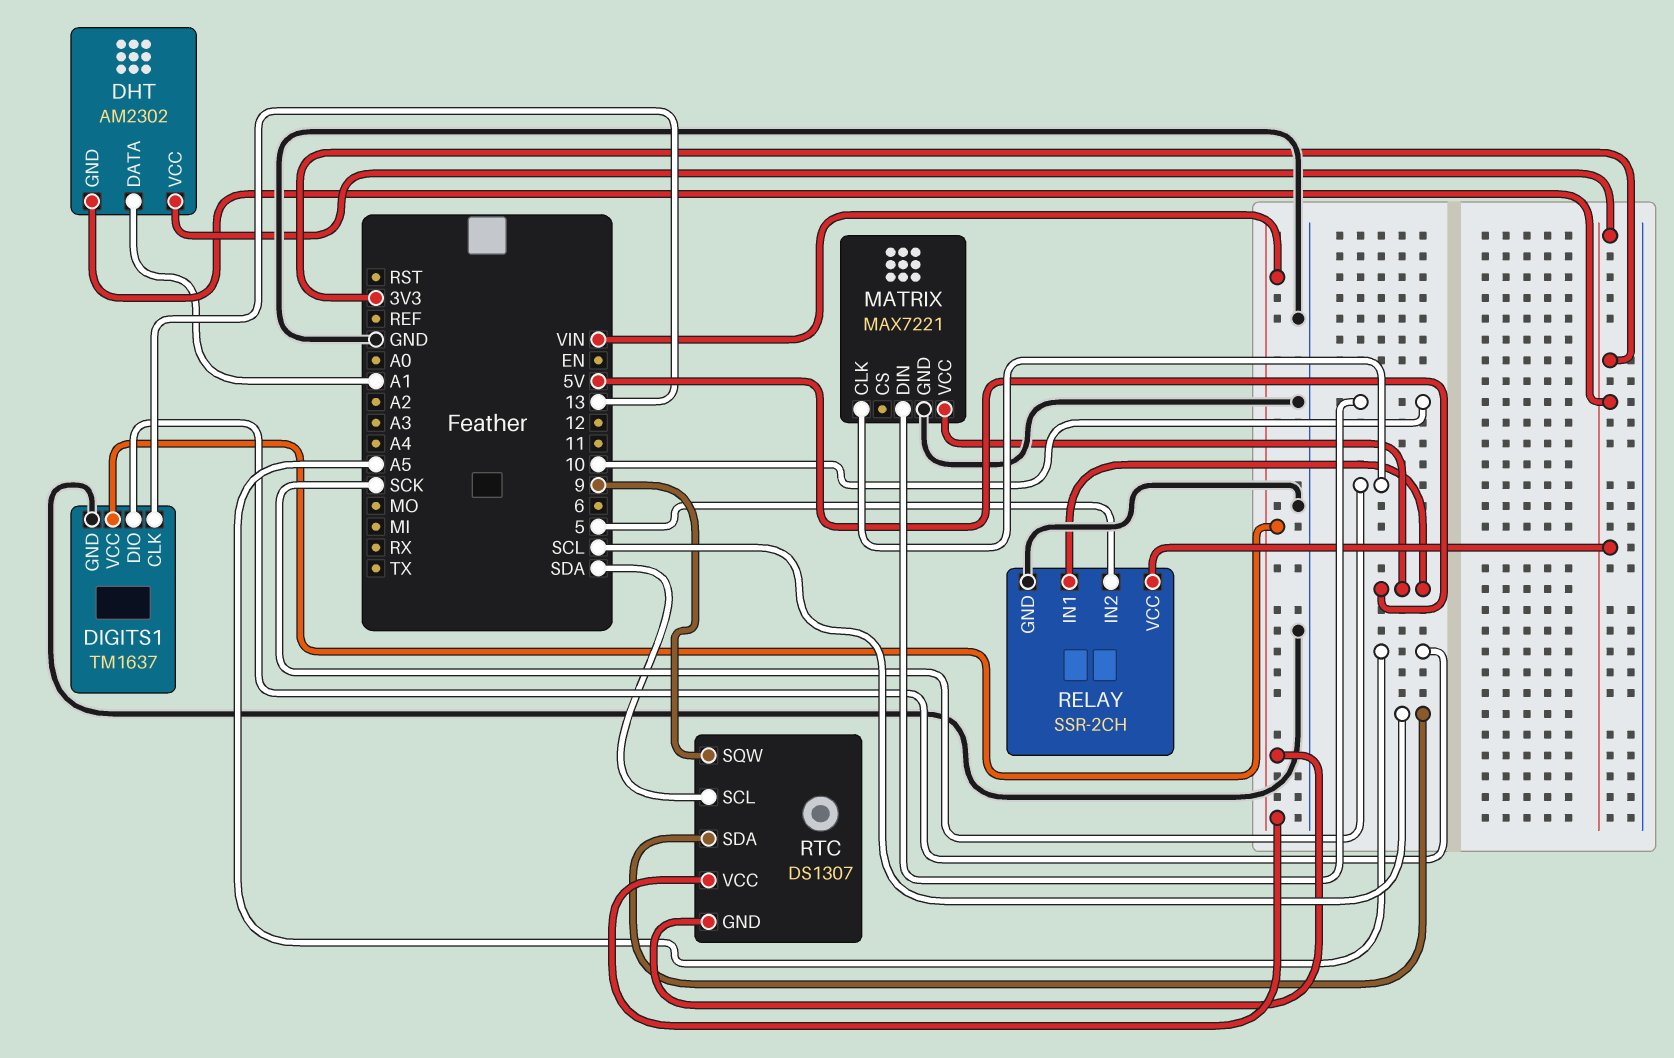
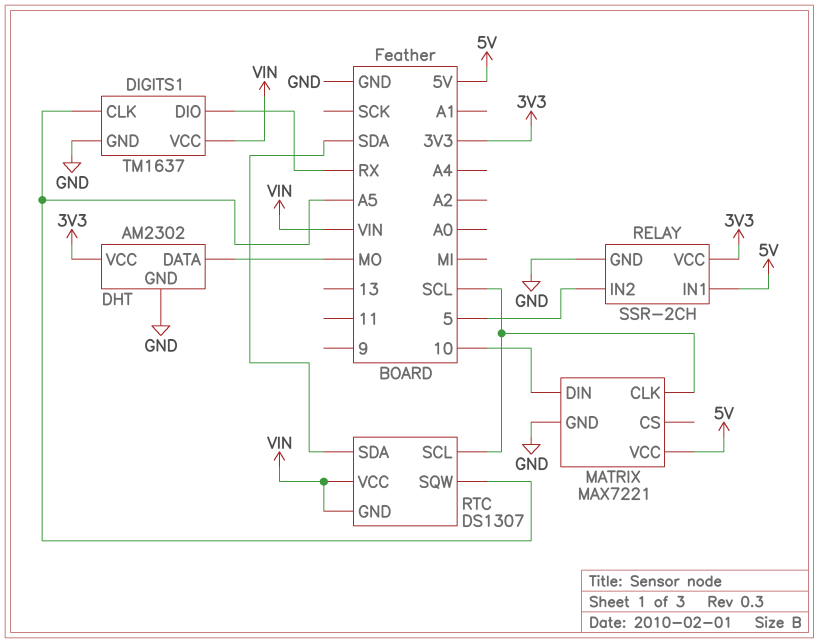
DHT pin DATA: A1 -> MO
DHT pin GND: 3V3 -> GND
DIGITS1 pin CLK: 13 -> A5
DIGITS1 pin DIO: A5 -> RX
MATRIX pin CLK: SCK -> SCL
RTC pin SCL: SDA -> SCL
RTC pin SDA: SCL -> SDA
RTC pin SQW: 9 -> A5

